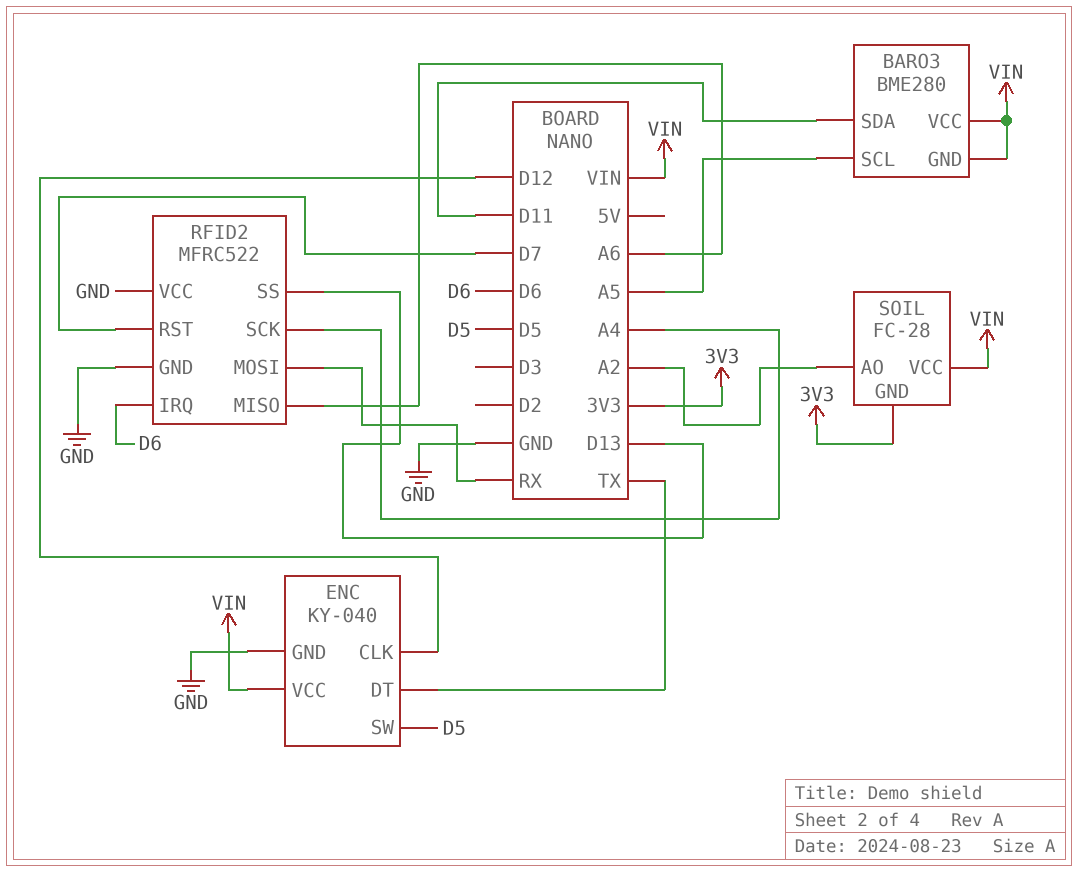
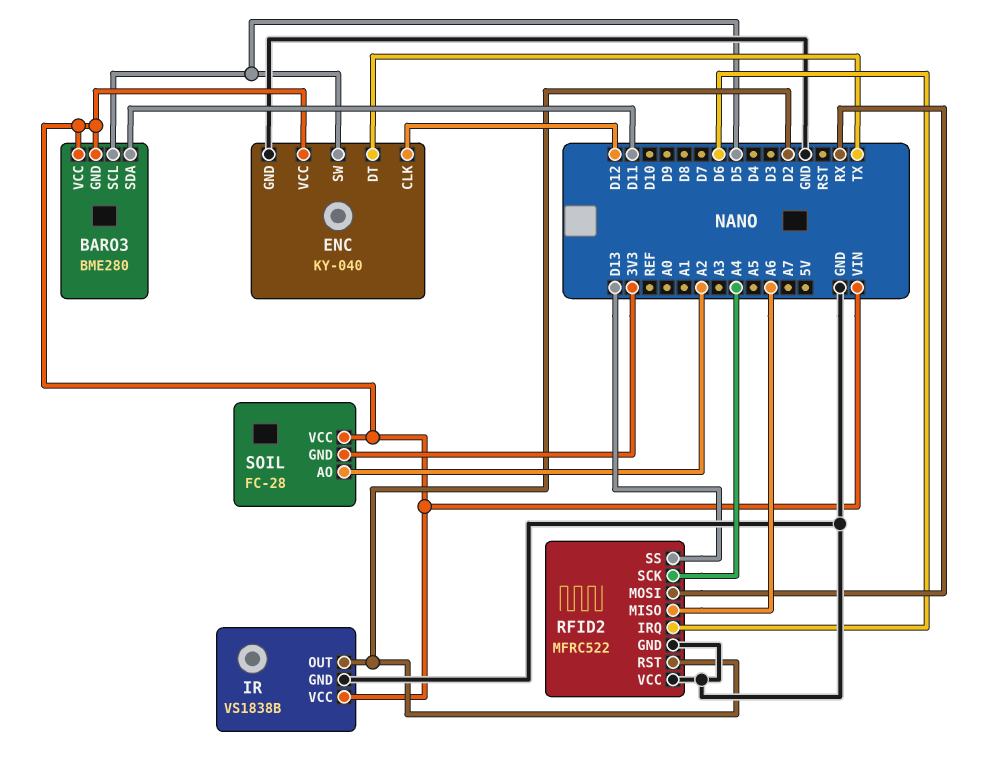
BARO3 pin SCL: A5 -> D5
IR: none -> VS1838B
IR pin GND: none -> GND
IR pin OUT: none -> D2
IR pin VCC: none -> VIN
RFID2 pin RST: D7 -> D2

